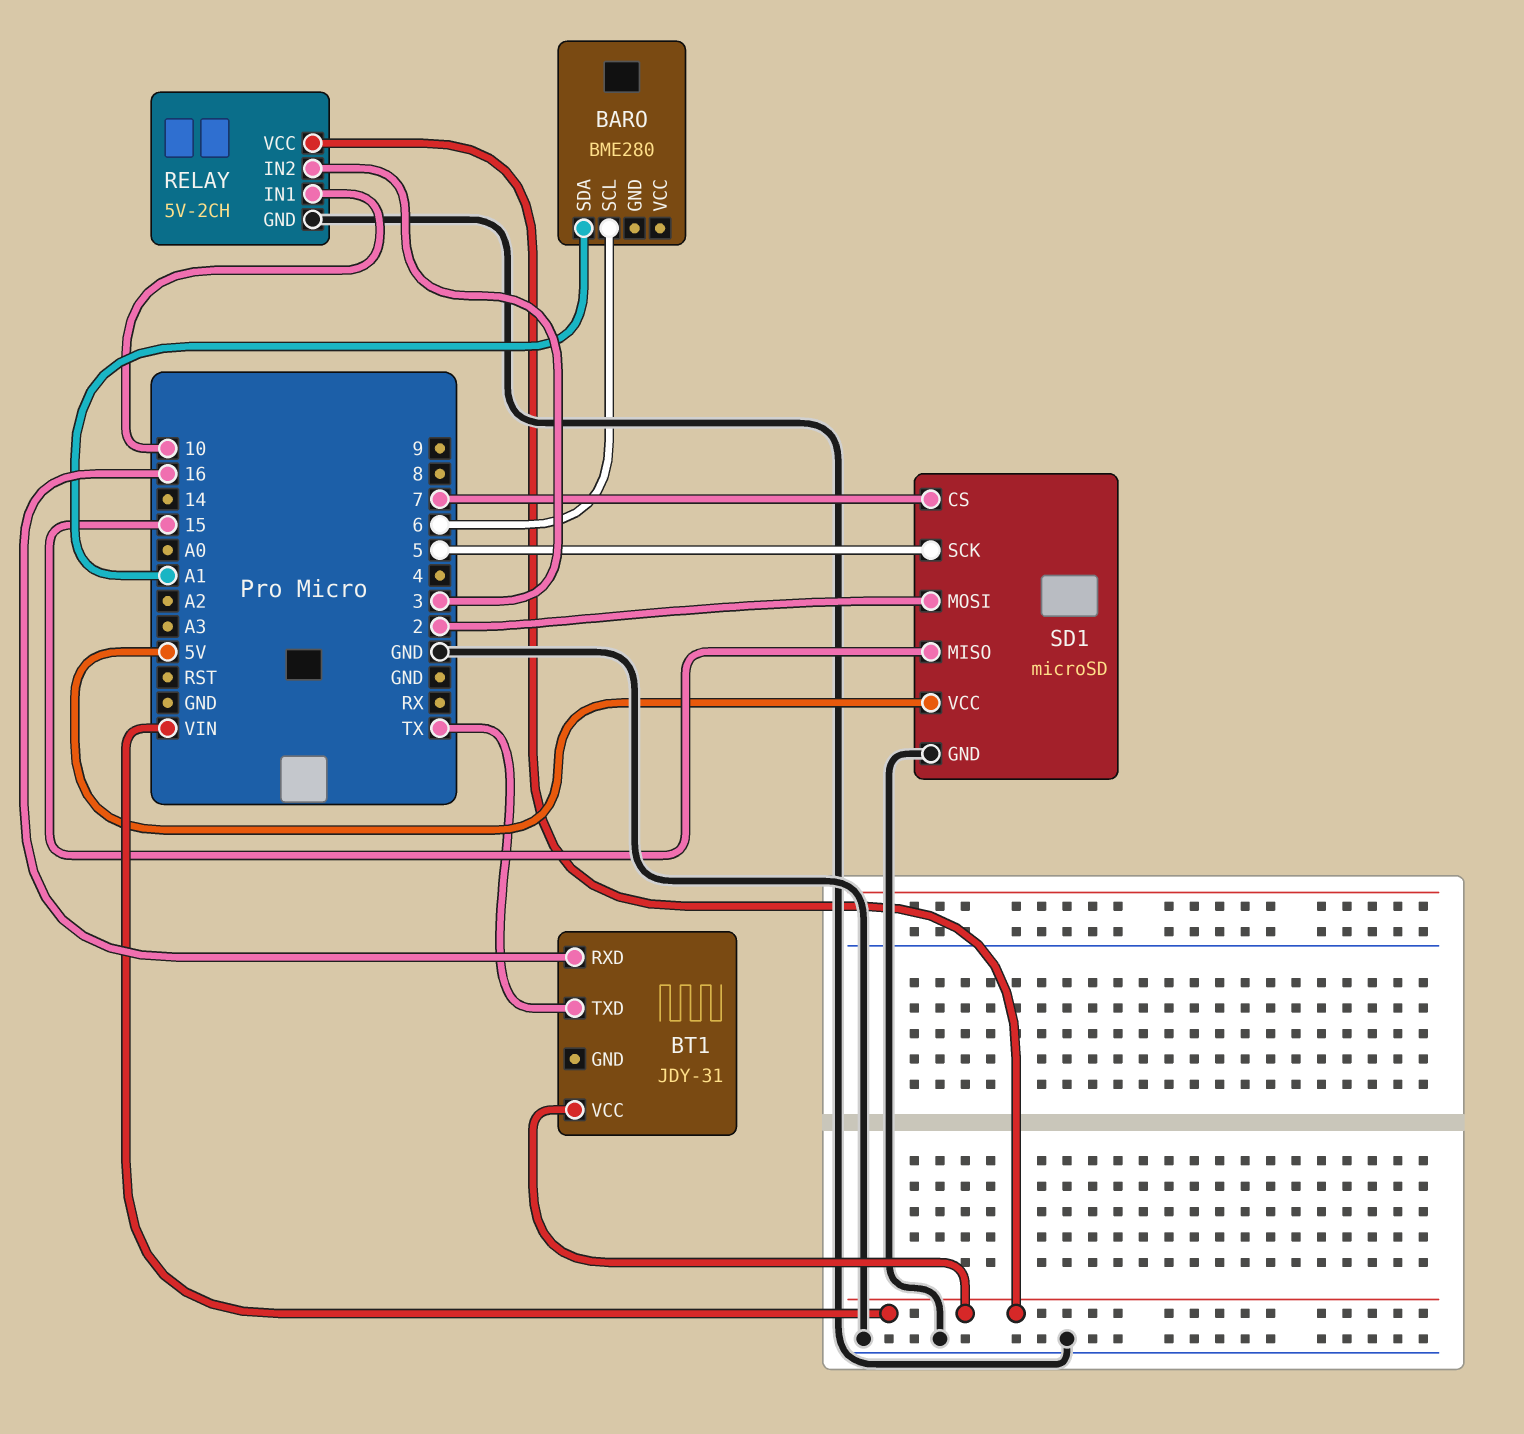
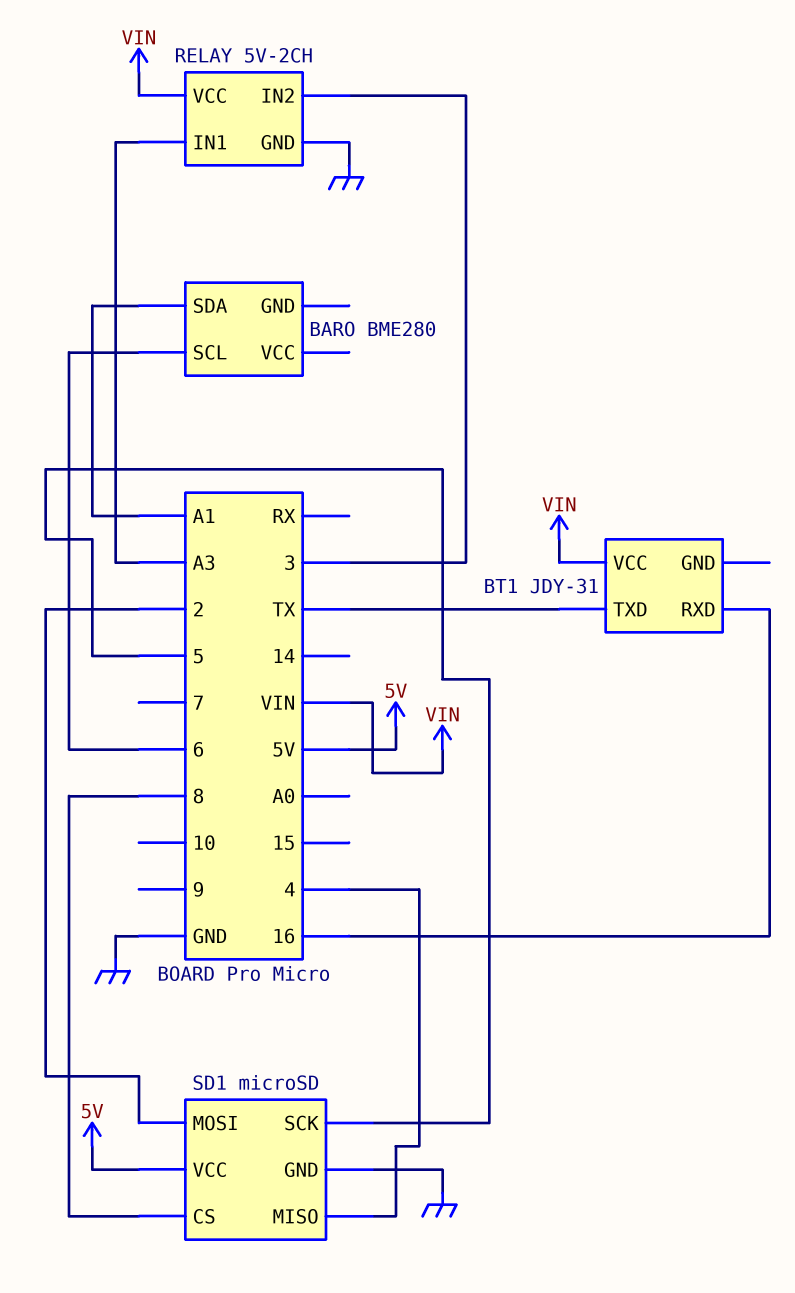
RELAY pin IN1: 10 -> A3
SD1 pin CS: 7 -> 8
SD1 pin MISO: 15 -> 4

